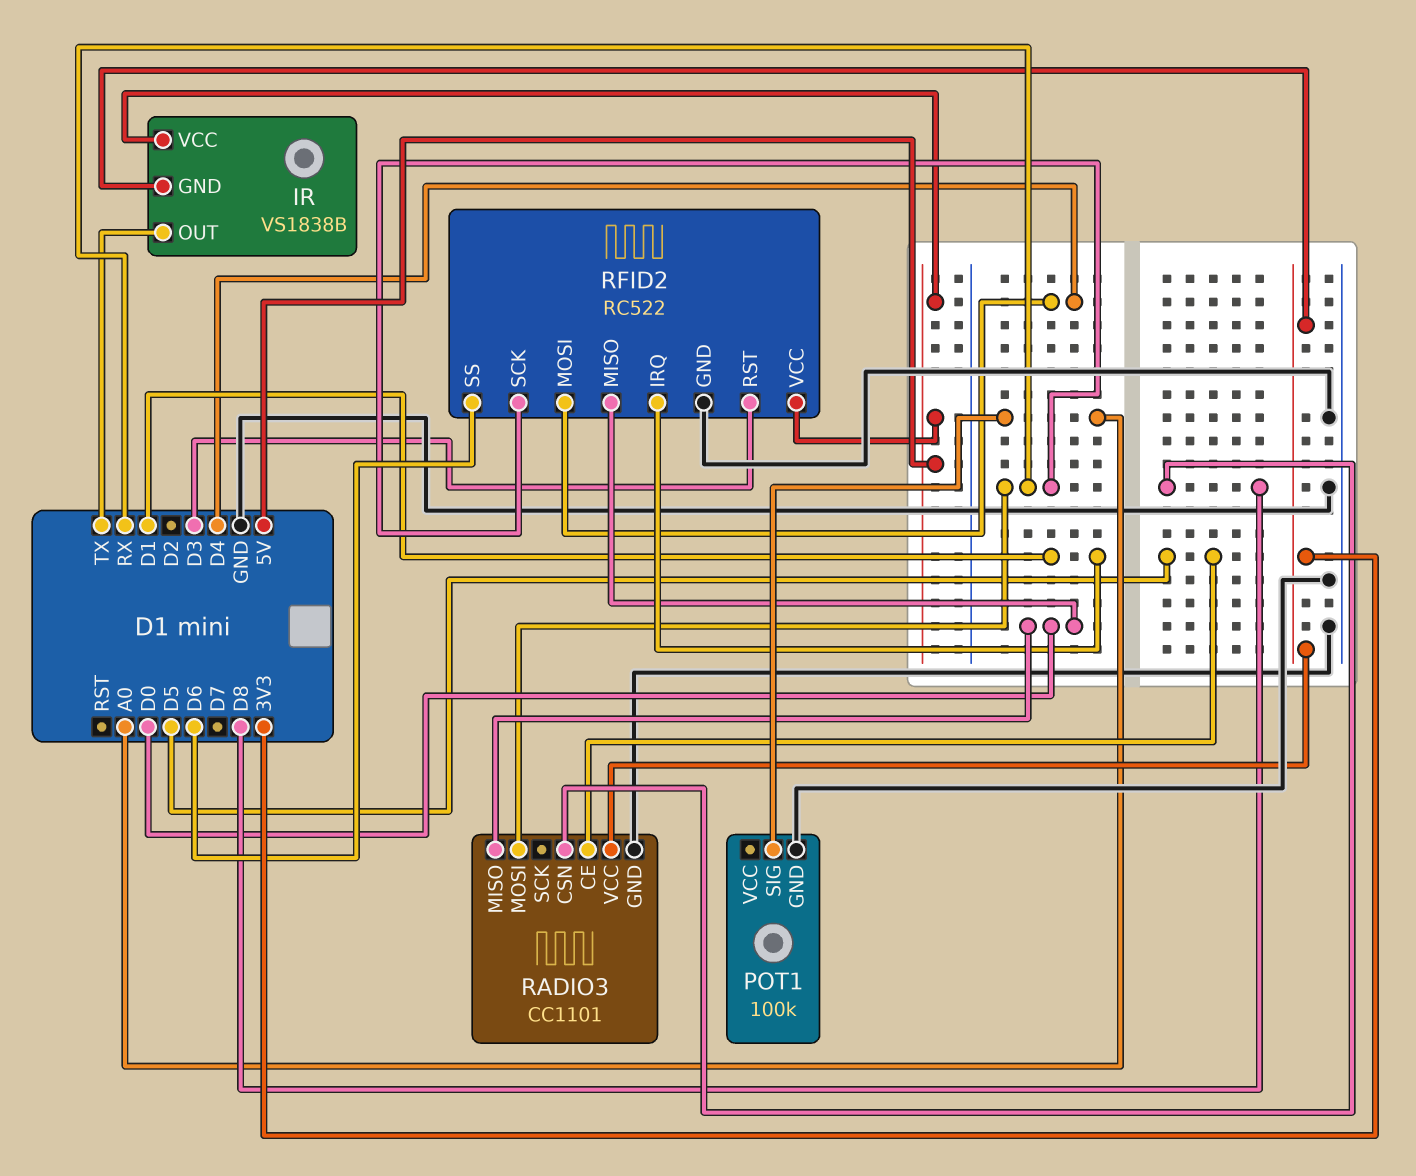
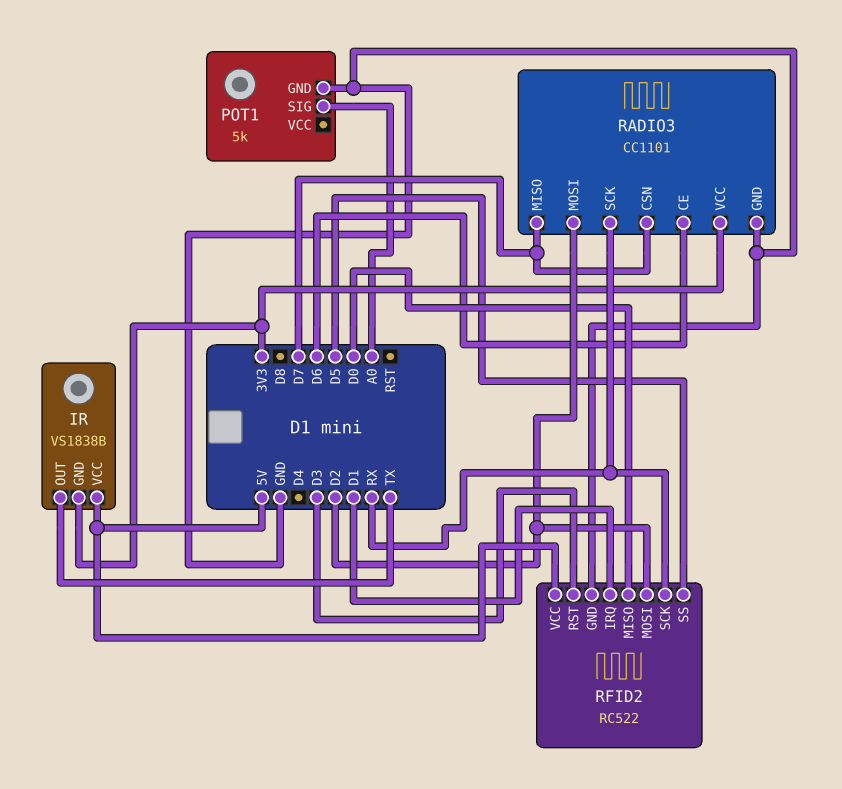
POT1: 100k -> 5k
RADIO3 pin CE: D5 -> D6
RADIO3 pin CSN: D8 -> D7
RADIO3 pin MISO: D0 -> D7
RADIO3 pin MOSI: RX -> D2
RADIO3 pin SCK: none -> RX
RFID2 pin MOSI: D4 -> D2
RFID2 pin SS: D6 -> D5

